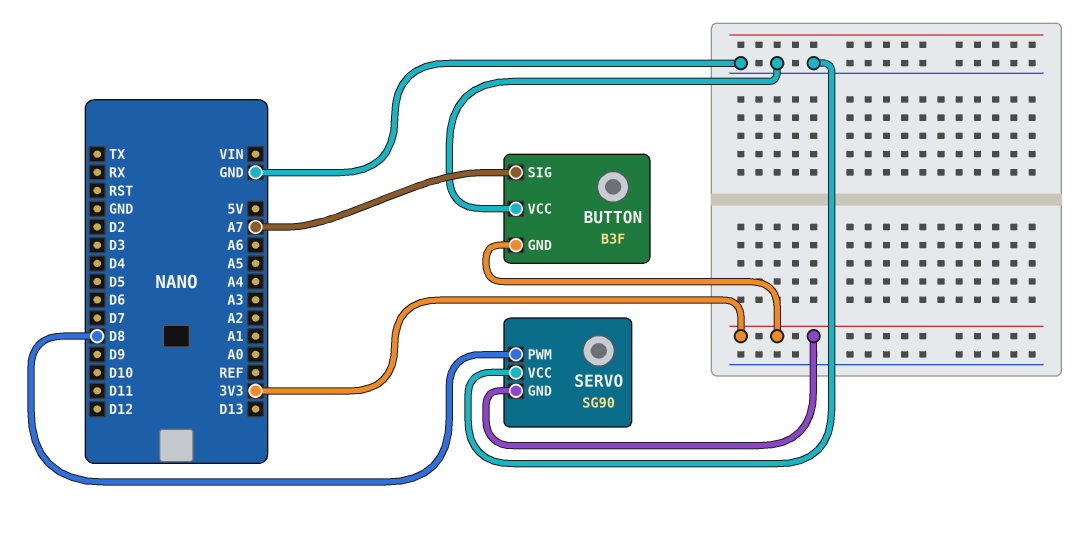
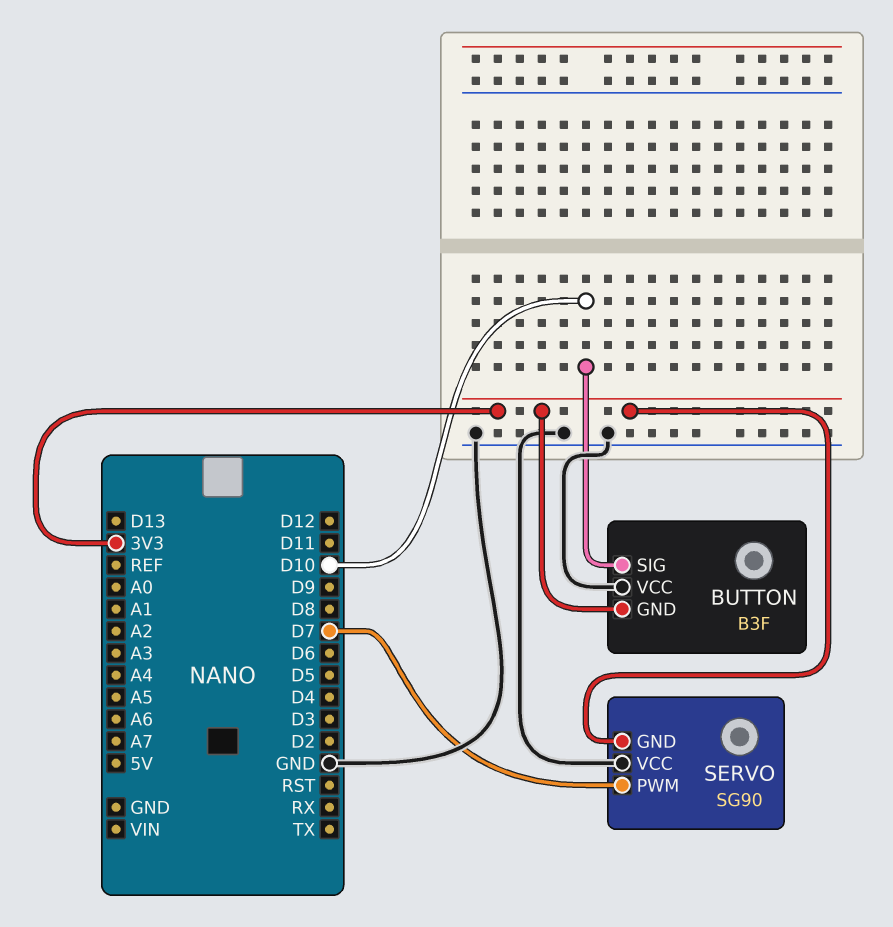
BUTTON pin SIG: A7 -> D10
SERVO pin PWM: D8 -> D7

